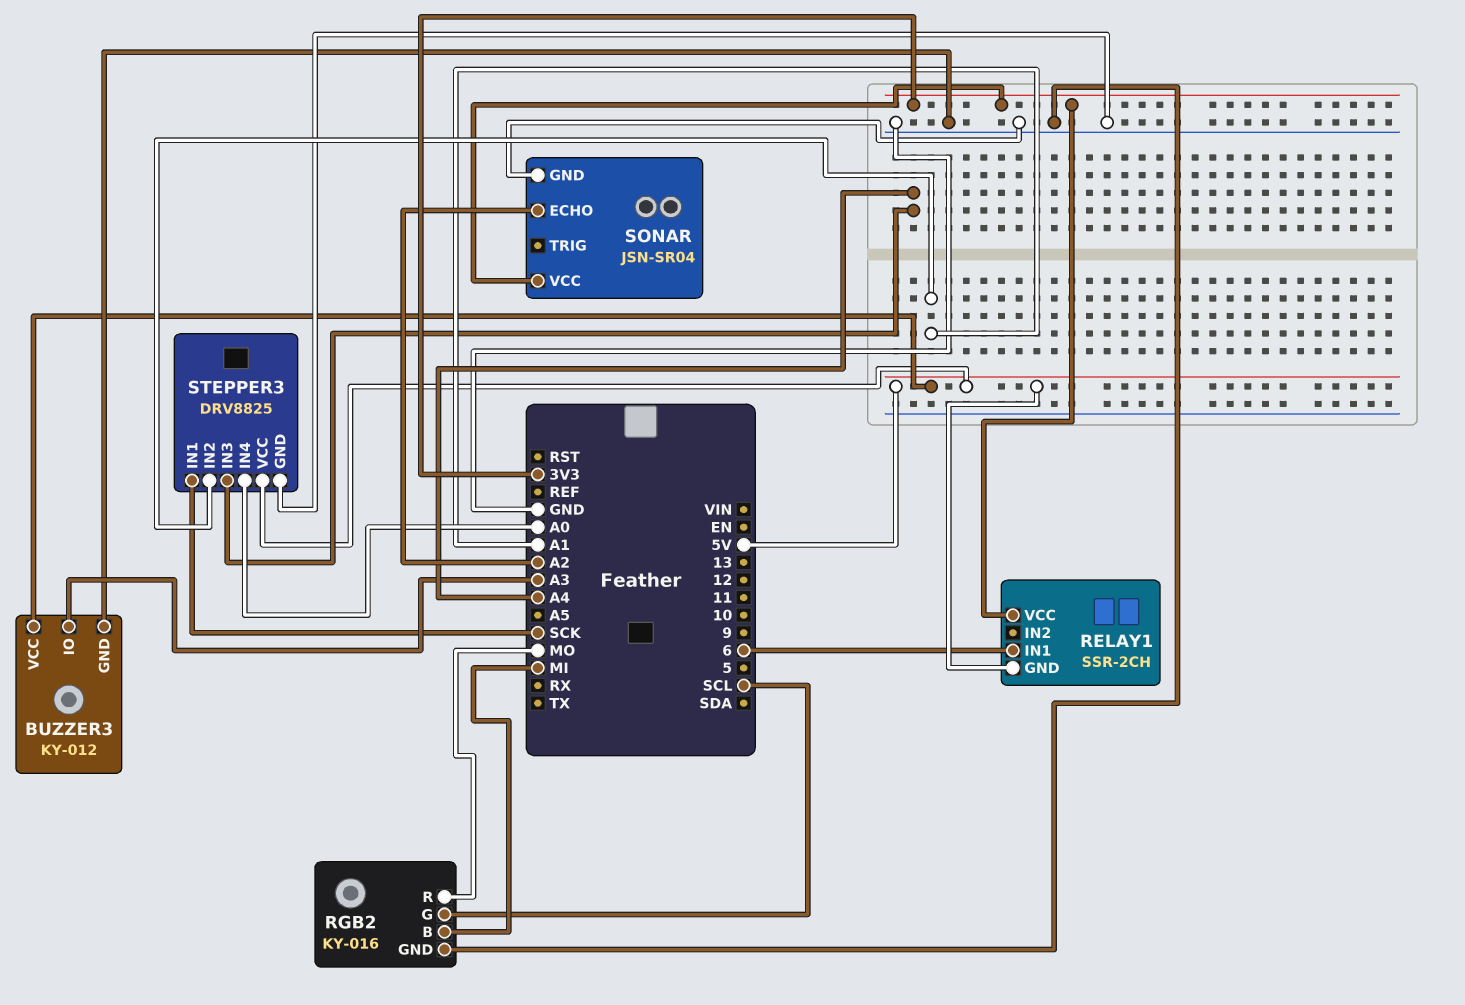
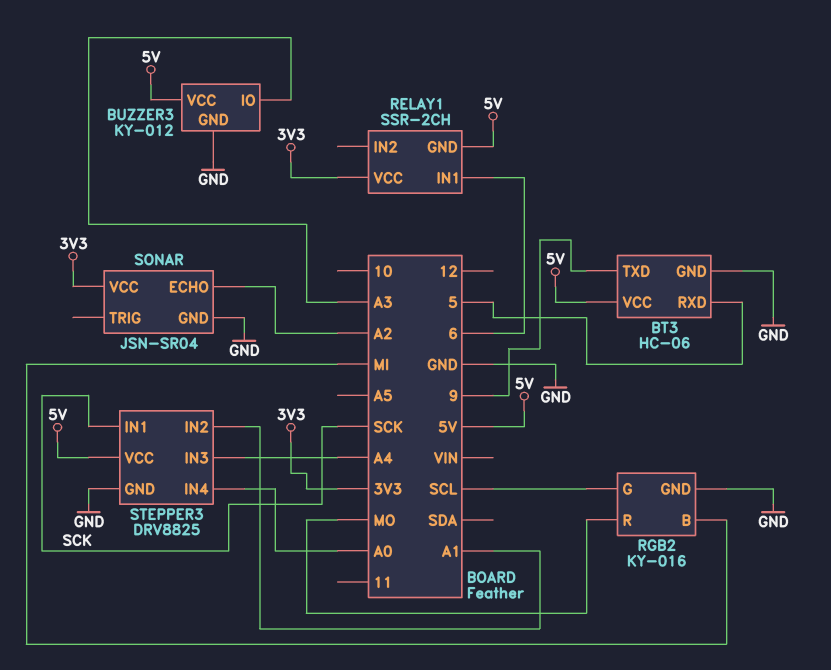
BT3: none -> HC-06
BT3 pin GND: none -> GND
BT3 pin RXD: none -> 5
BT3 pin TXD: none -> 9
BT3 pin VCC: none -> 5V

